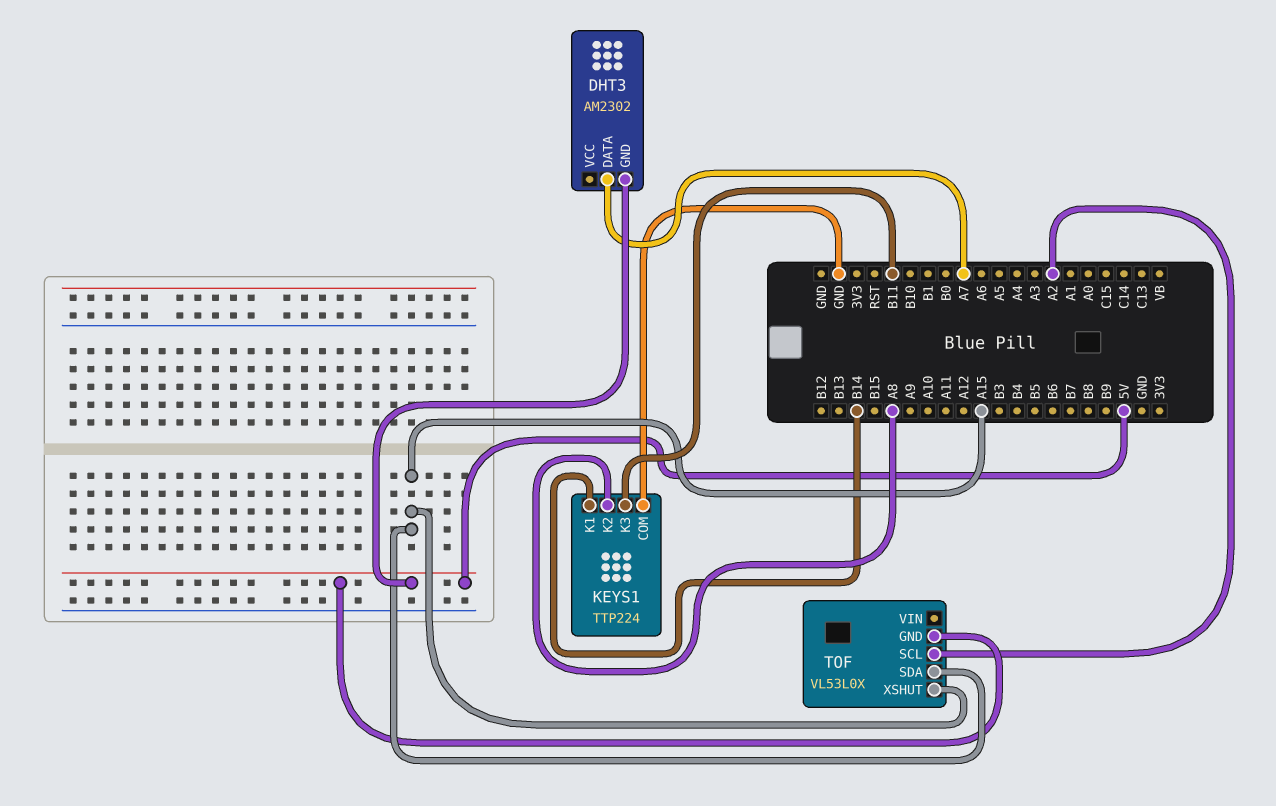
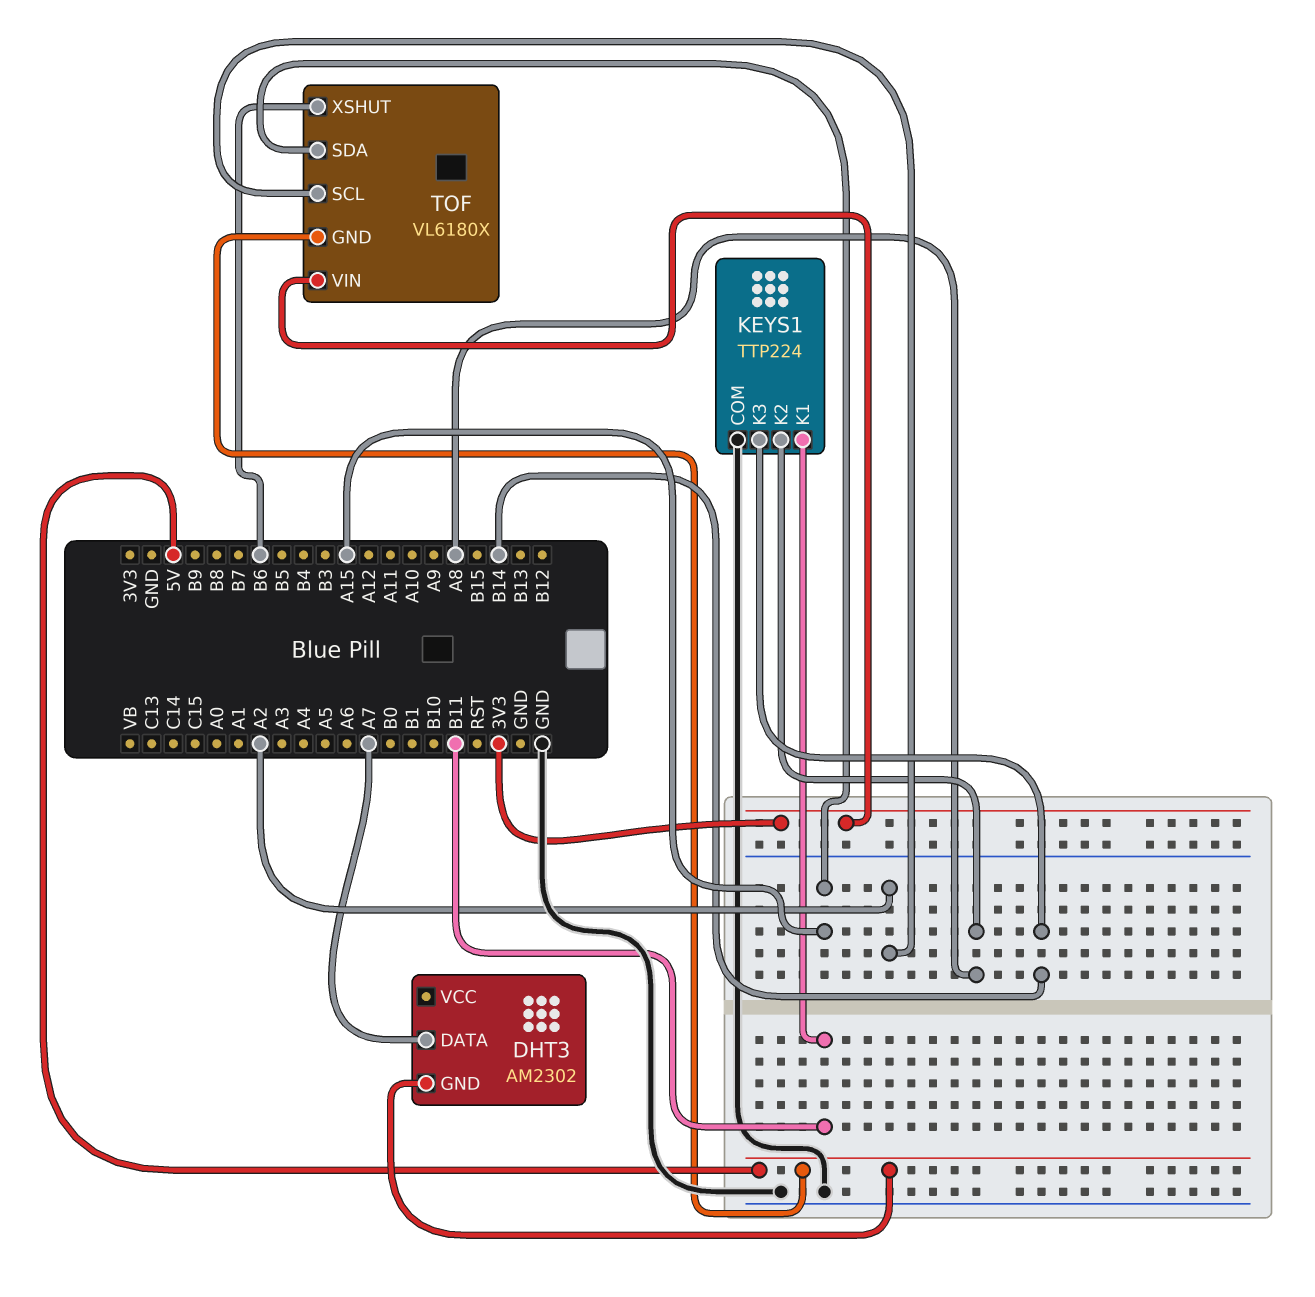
KEYS1 pin K1: B14 -> B11
KEYS1 pin K3: B11 -> B14
TOF: VL53L0X -> VL6180X
TOF pin VIN: none -> 3V3
TOF pin XSHUT: A15 -> B6

